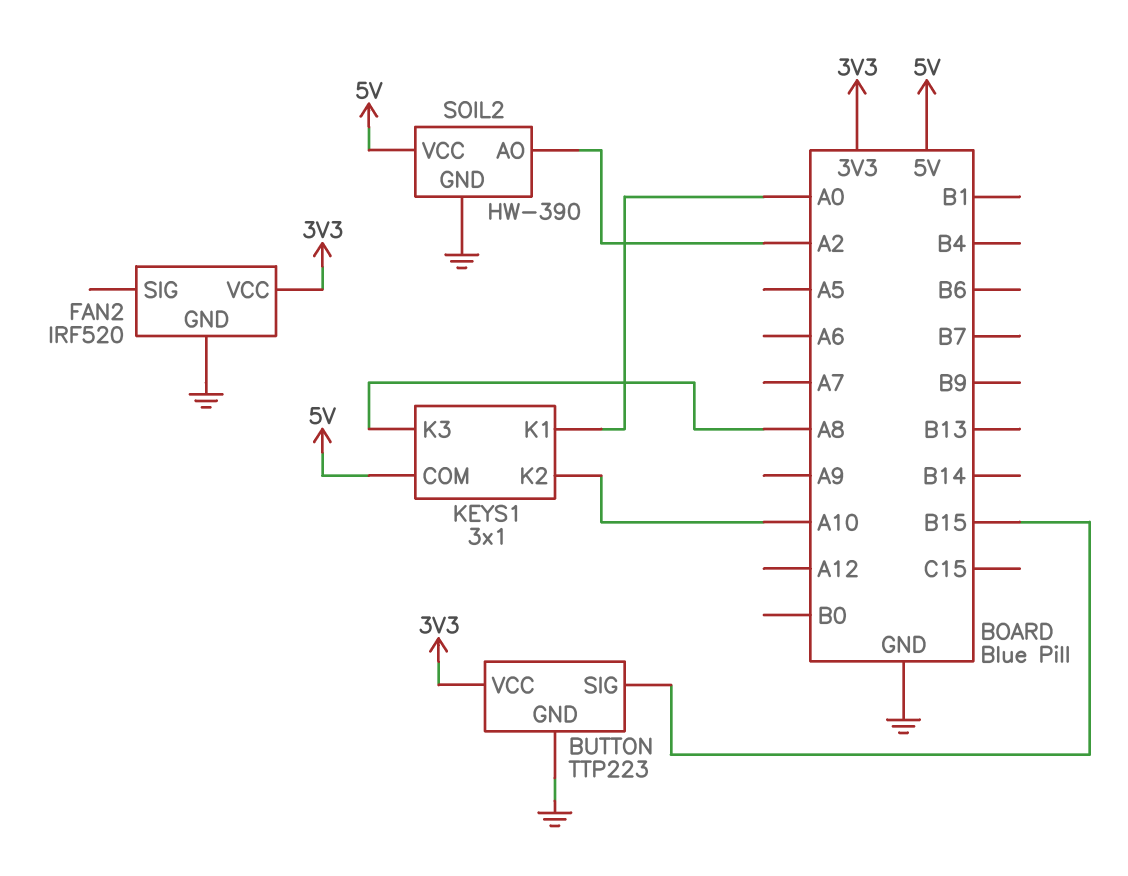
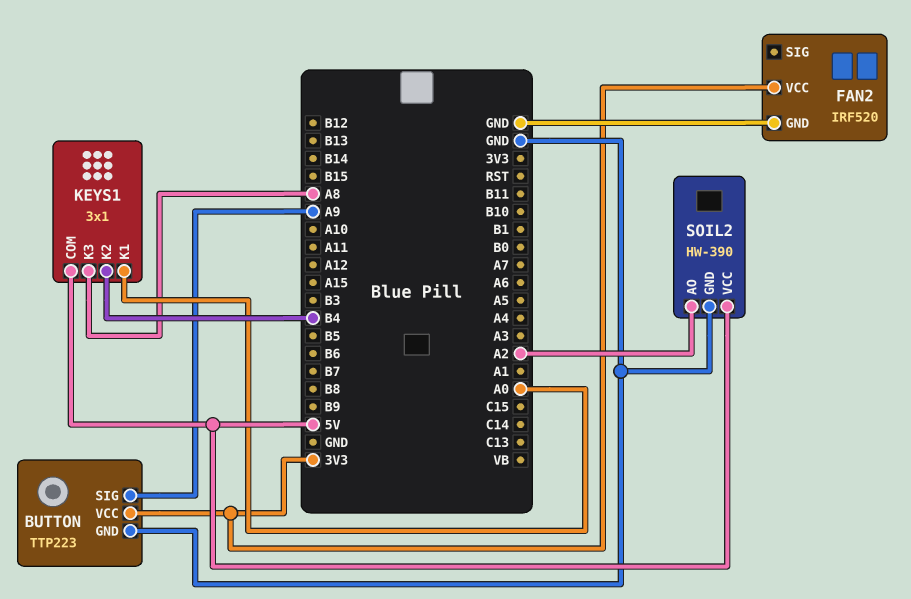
BUTTON pin SIG: B15 -> A9
KEYS1 pin K2: A10 -> B4

